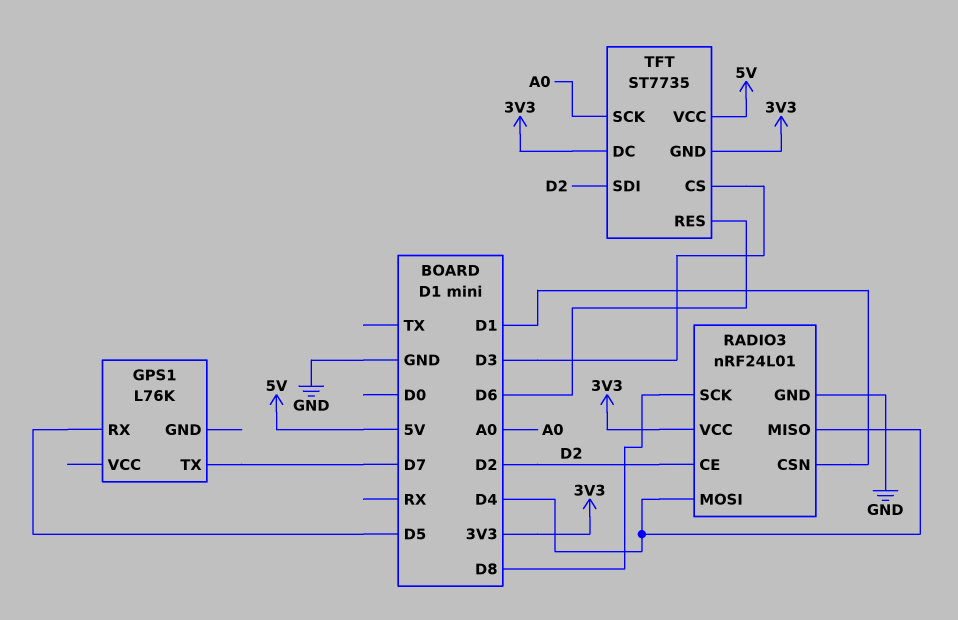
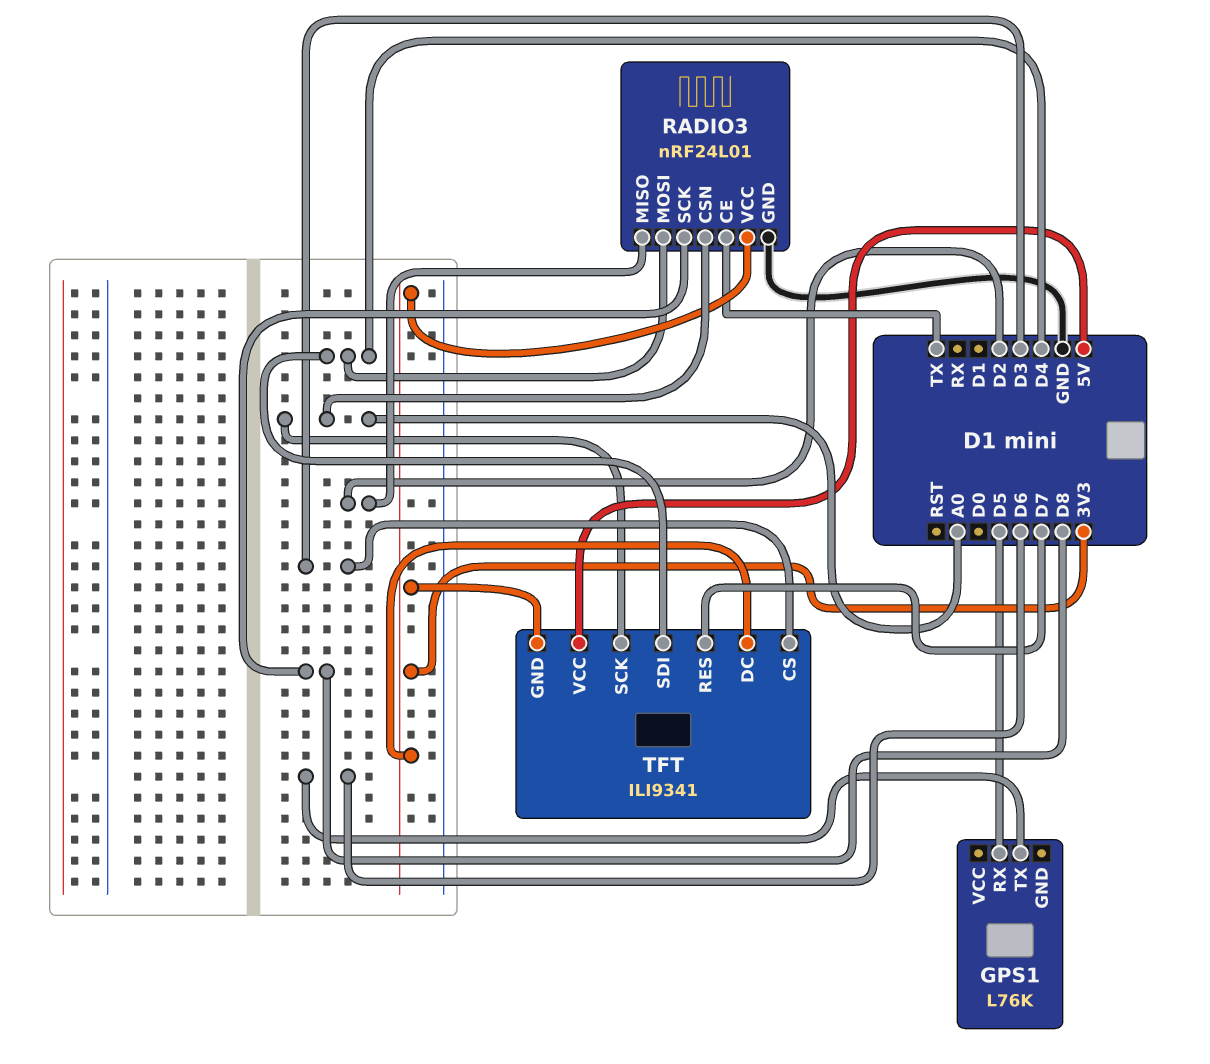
GPS1 pin TX: D7 -> D6
RADIO3 pin CE: D2 -> TX
RADIO3 pin CSN: D1 -> A0
RADIO3 pin MISO: D4 -> D2
TFT: ST7735 -> ILI9341
TFT pin RES: D6 -> D7
TFT pin SDI: D2 -> D4

